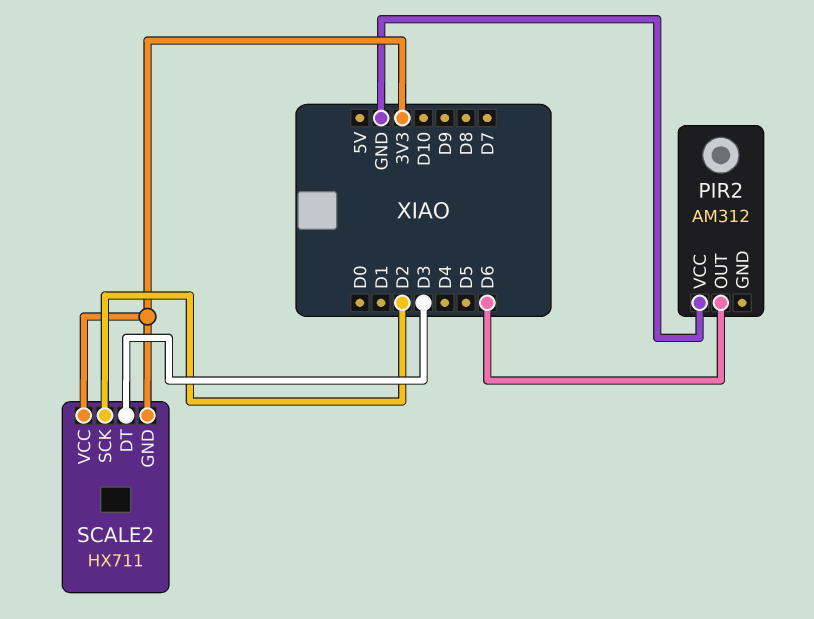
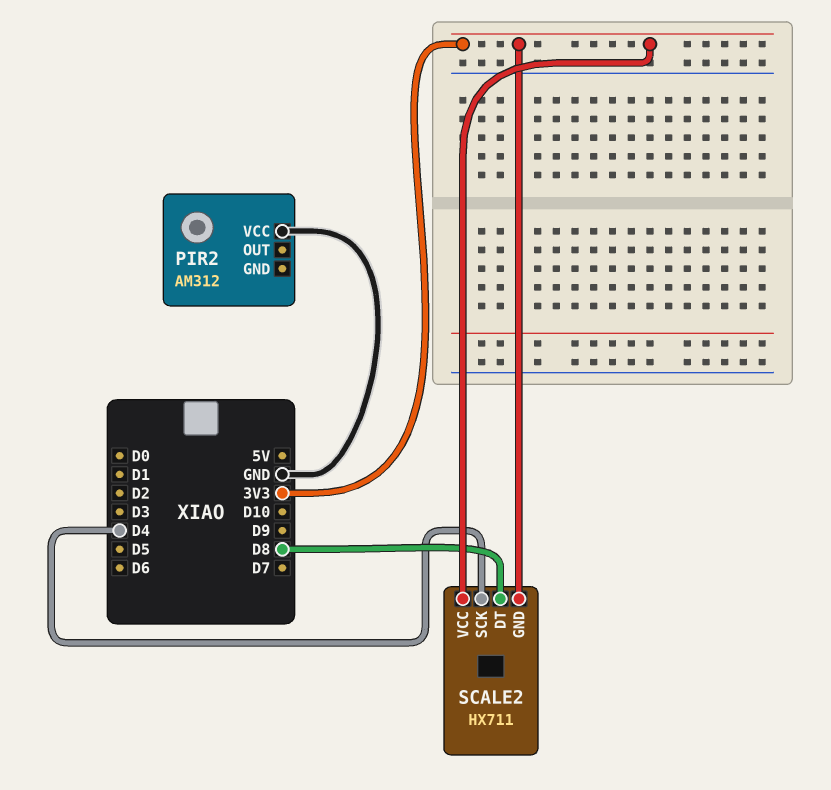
PIR2 pin OUT: D6 -> none
SCALE2 pin DT: D3 -> D8
SCALE2 pin SCK: D2 -> D4

